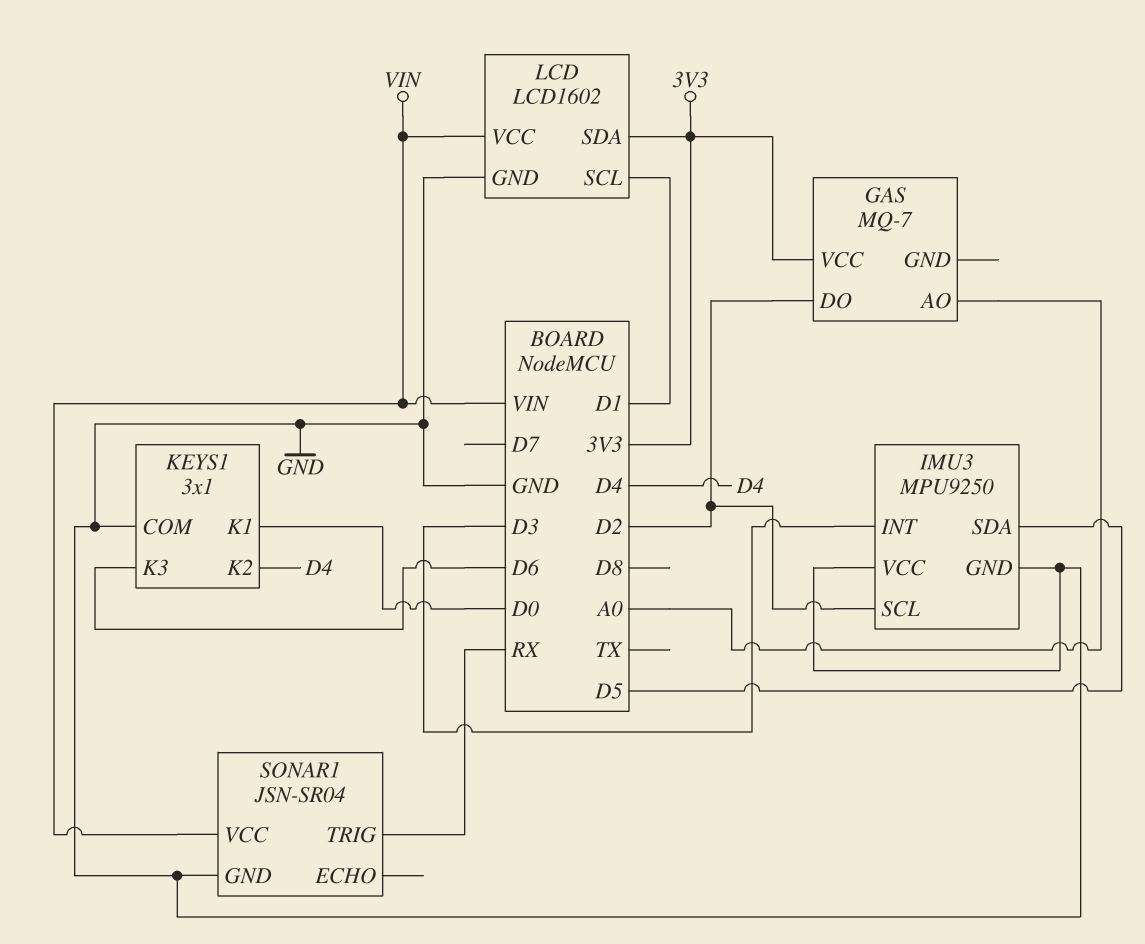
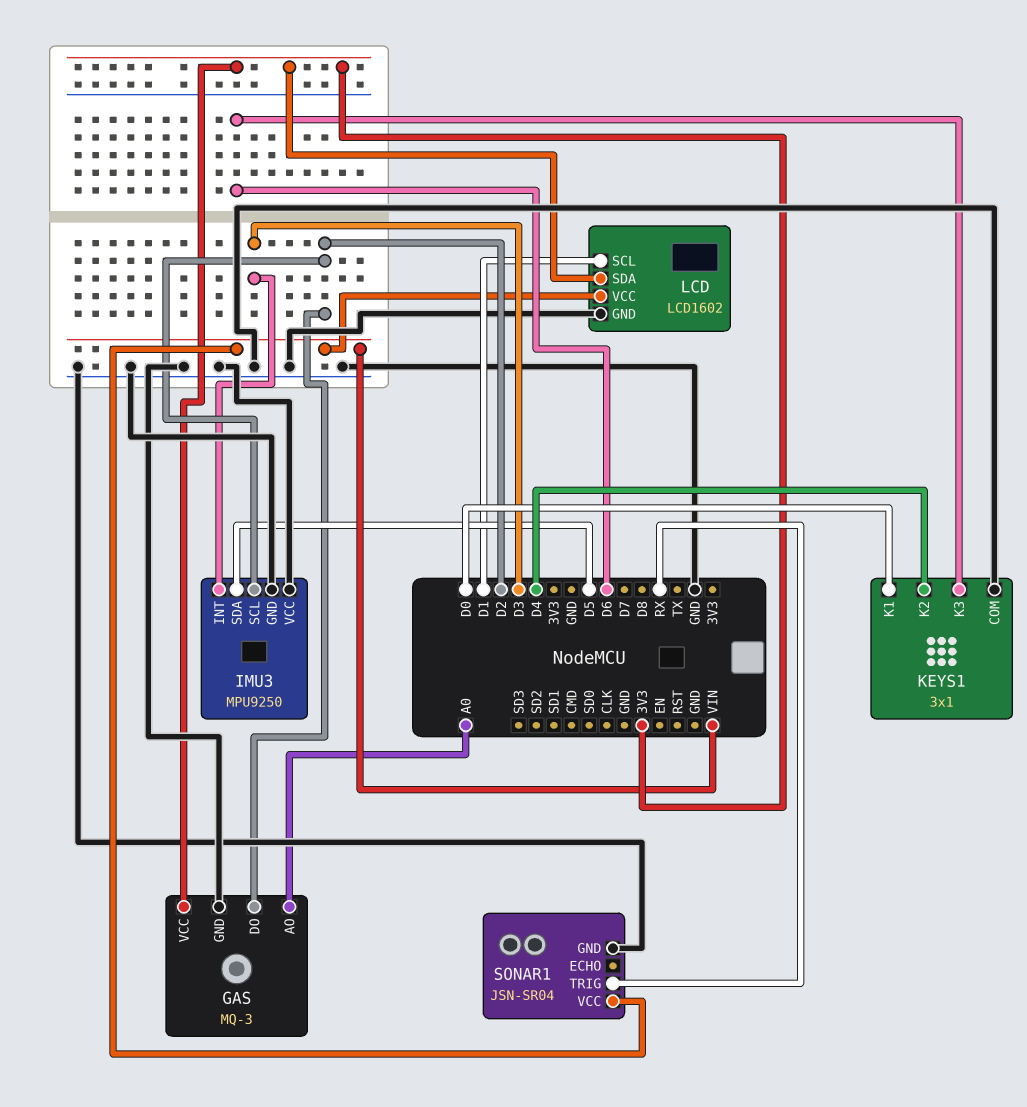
GAS: MQ-7 -> MQ-3
GAS pin GND: none -> GND

